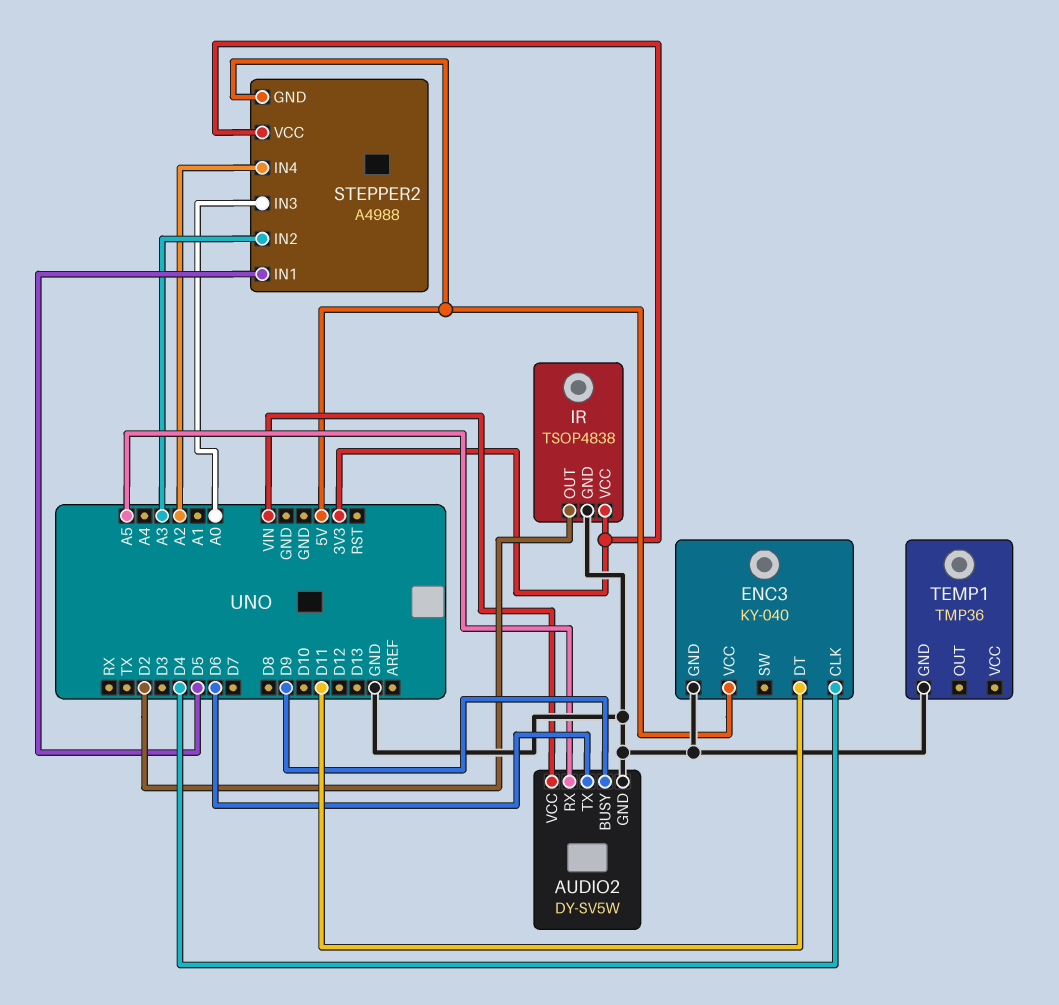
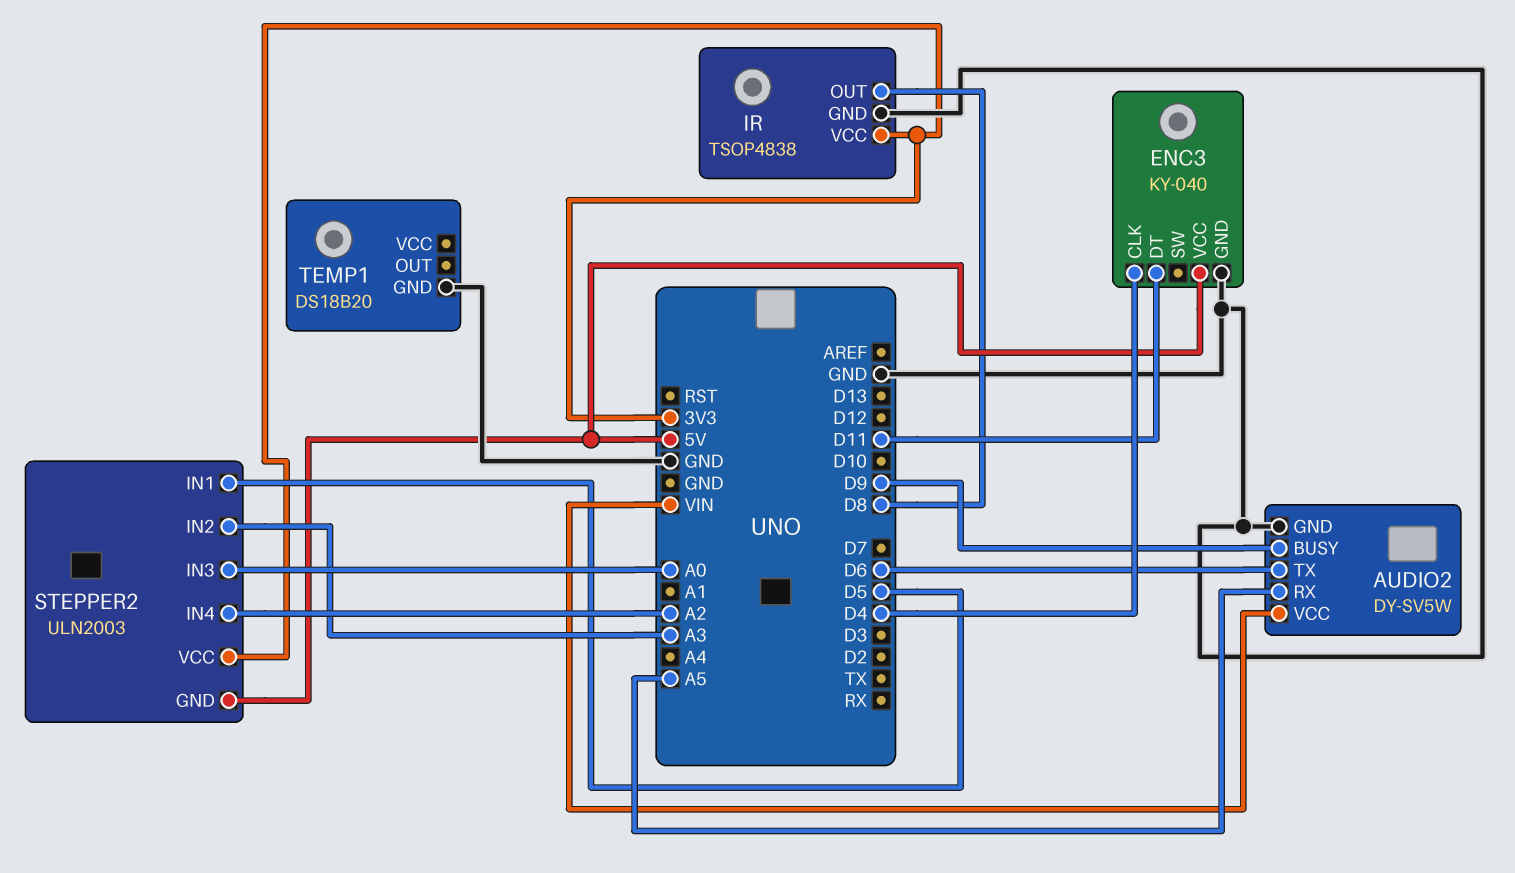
IR pin OUT: D2 -> D8
STEPPER2: A4988 -> ULN2003
TEMP1: TMP36 -> DS18B20

